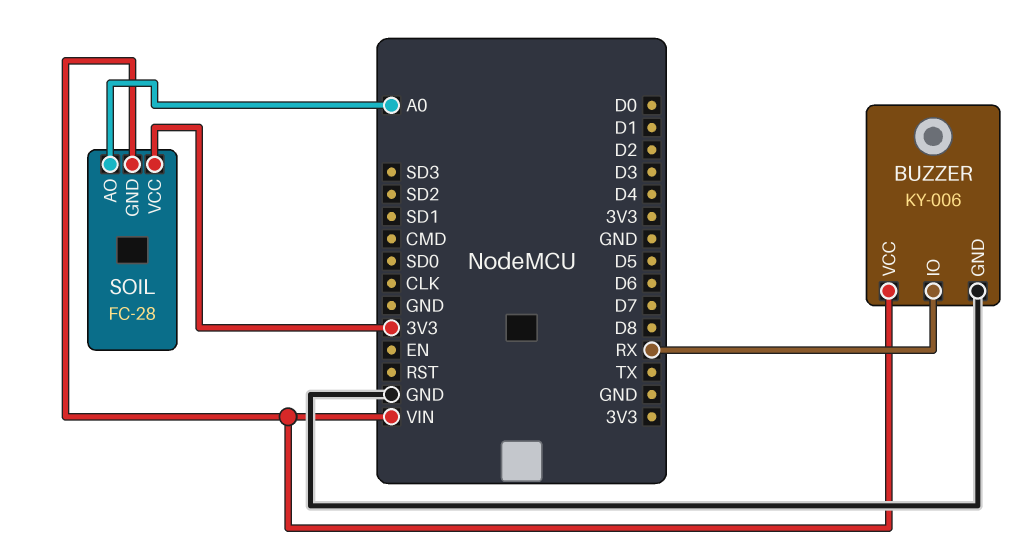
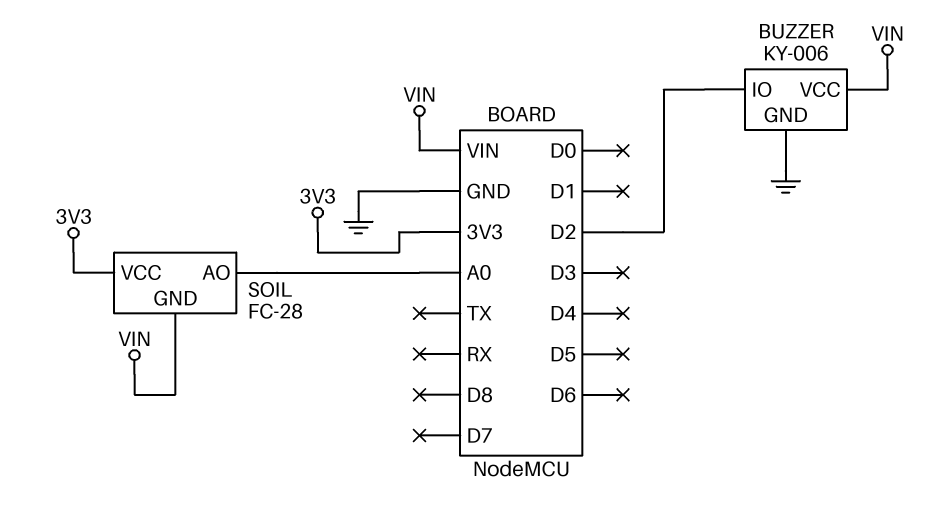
BUZZER pin IO: RX -> D2

